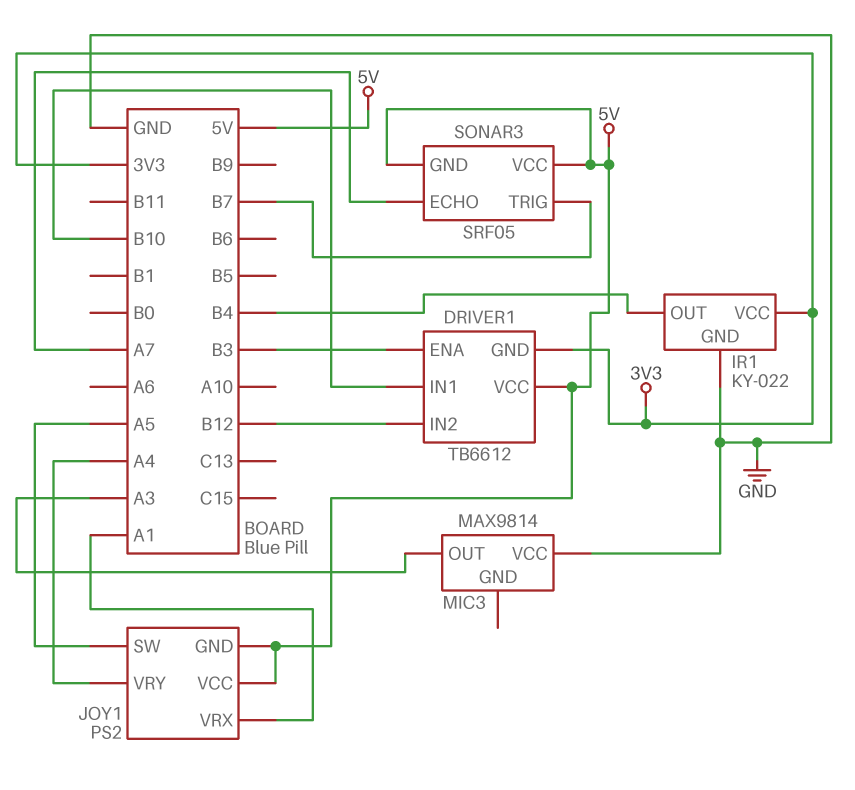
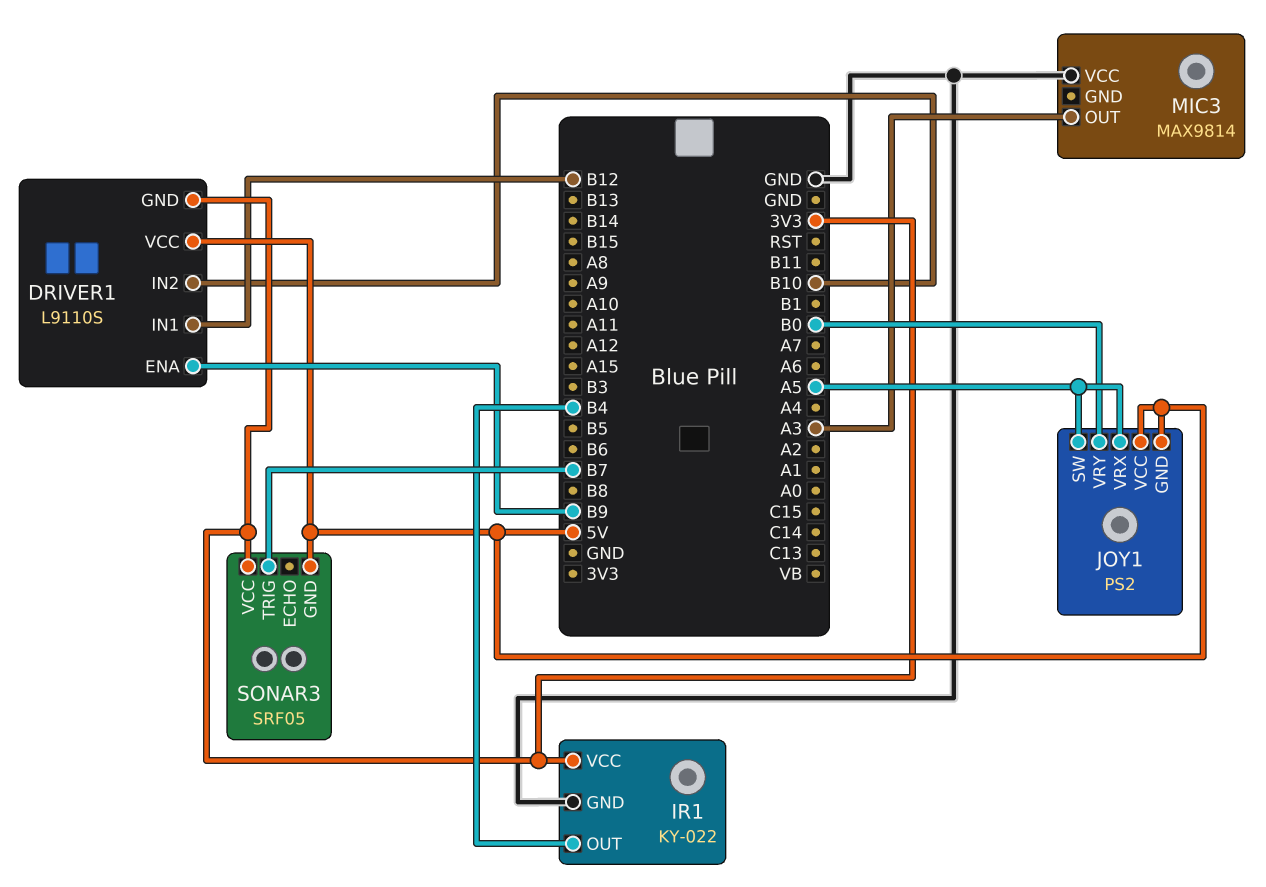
DRIVER1: TB6612 -> L9110S
DRIVER1 pin ENA: B3 -> B9
DRIVER1 pin IN1: B10 -> B12
DRIVER1 pin IN2: B12 -> B10
JOY1 pin VRX: A1 -> A5
JOY1 pin VRY: A4 -> B0
SONAR3 pin ECHO: A7 -> none
SONAR3 pin VCC: 5V -> 3V3

